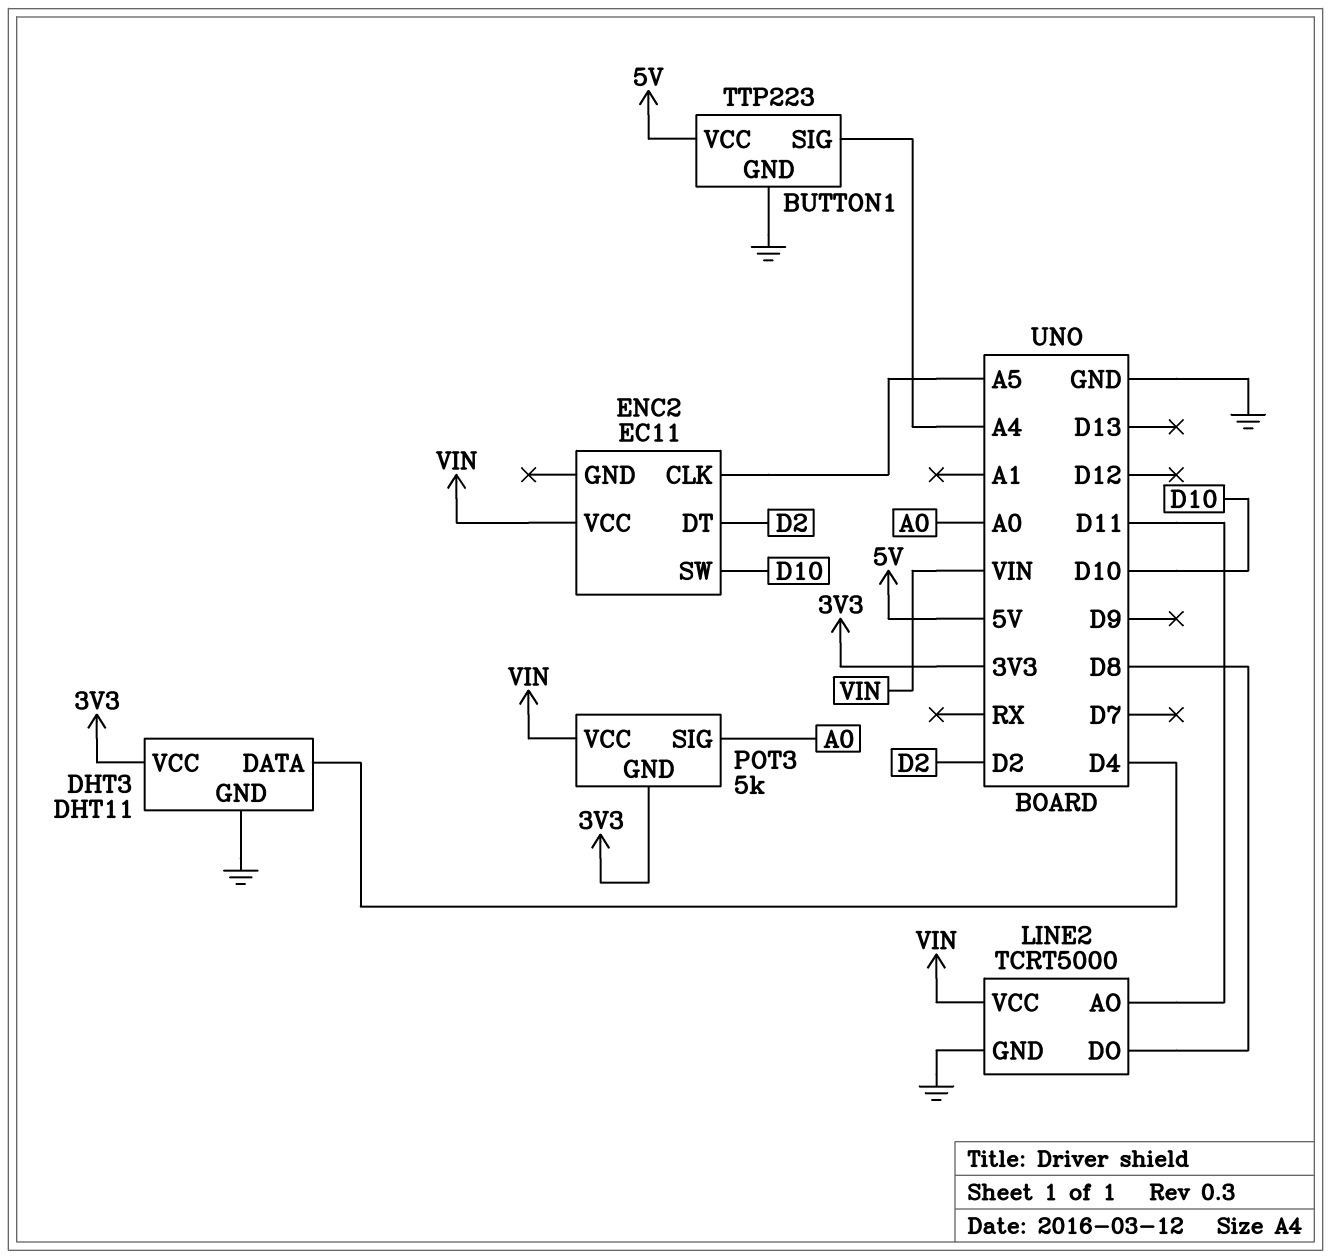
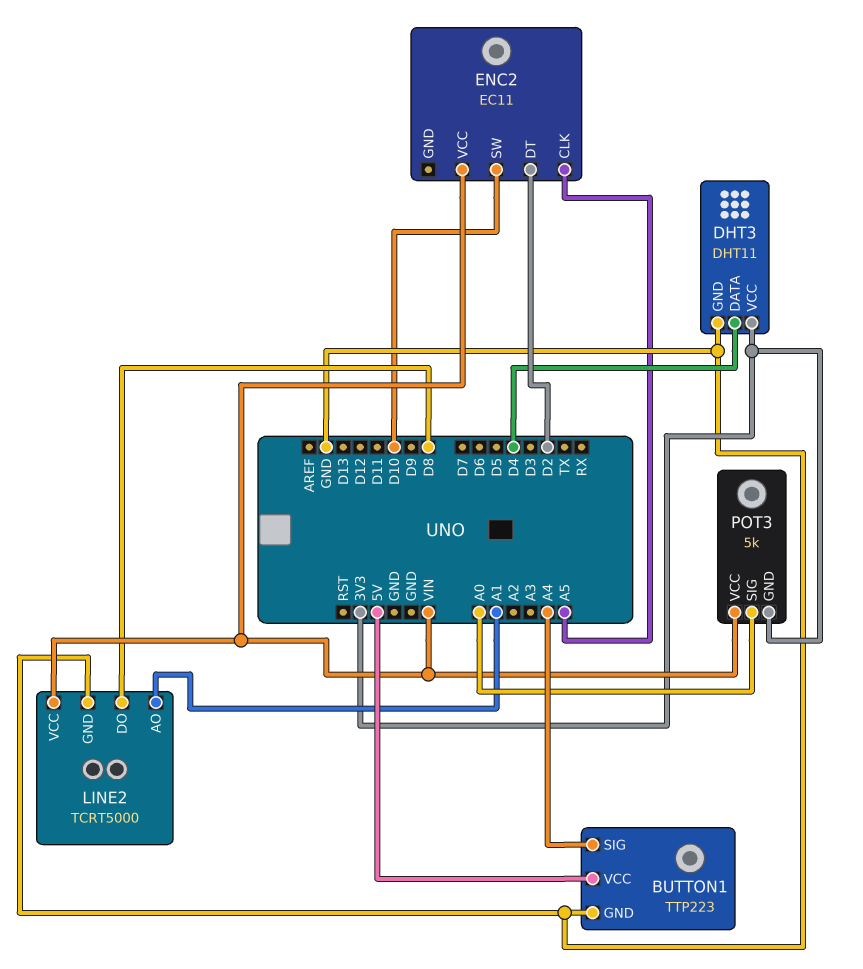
LINE2 pin AO: D11 -> A1

